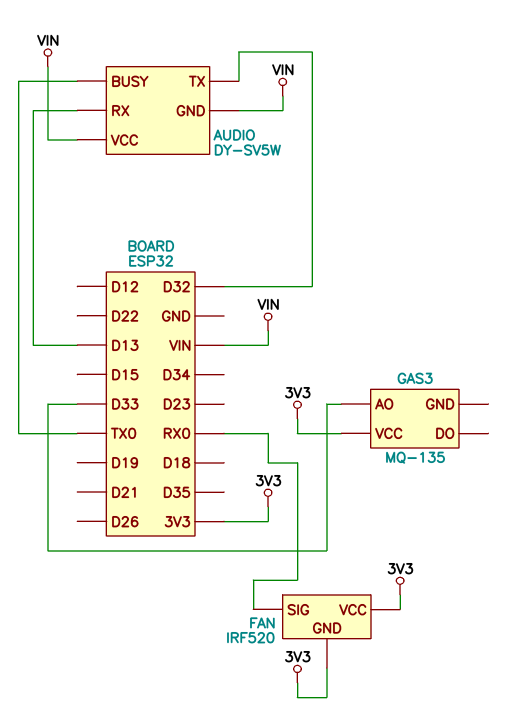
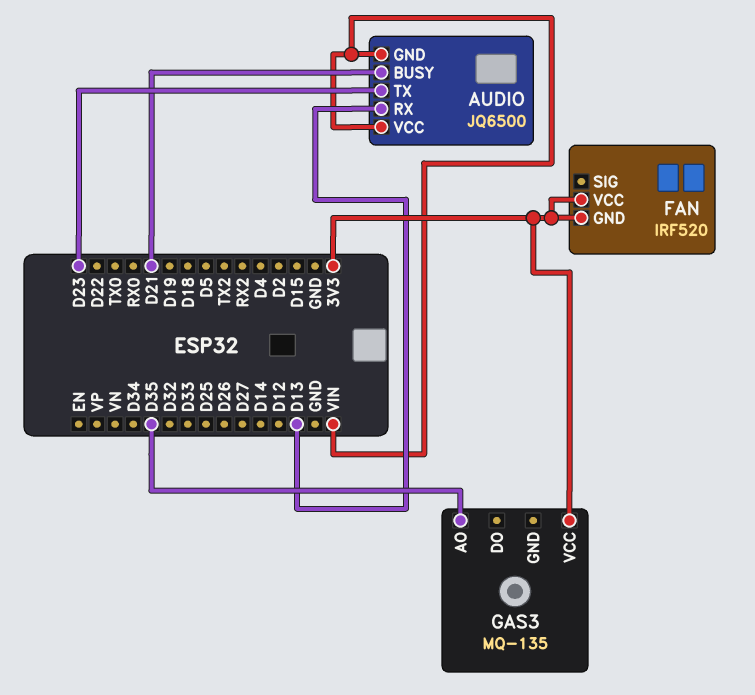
AUDIO: DY-SV5W -> JQ6500
AUDIO pin BUSY: TX0 -> D21
AUDIO pin TX: D32 -> D23
FAN pin SIG: RX0 -> none
GAS3 pin AO: D33 -> D35

